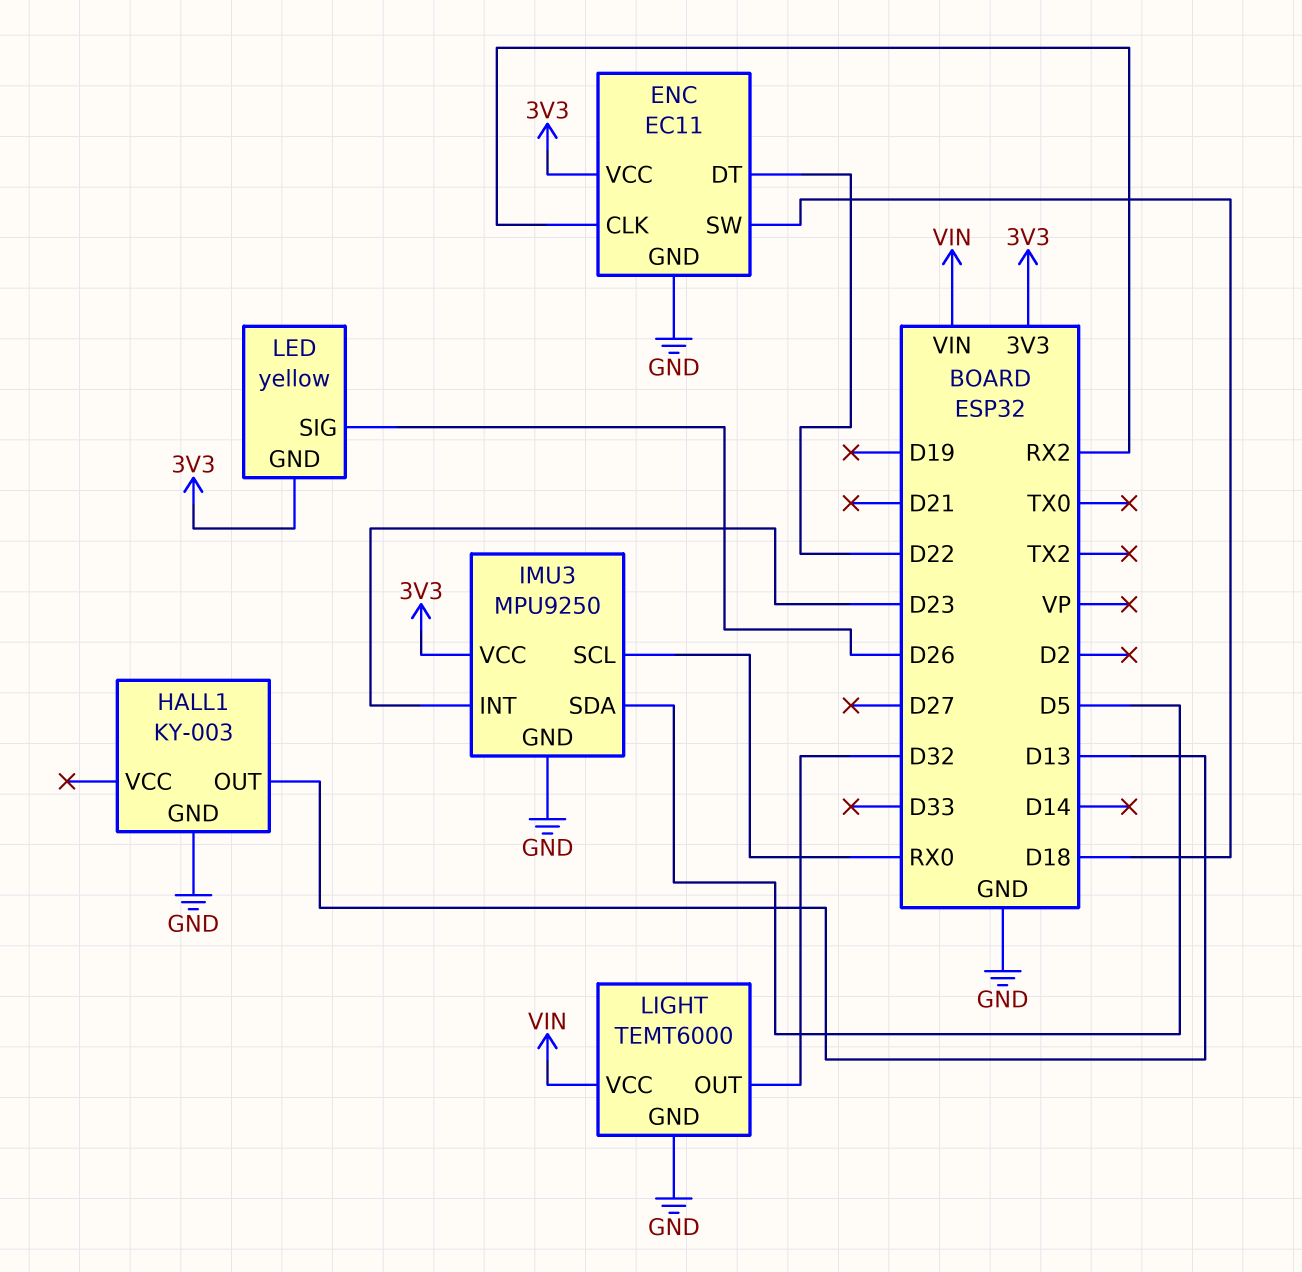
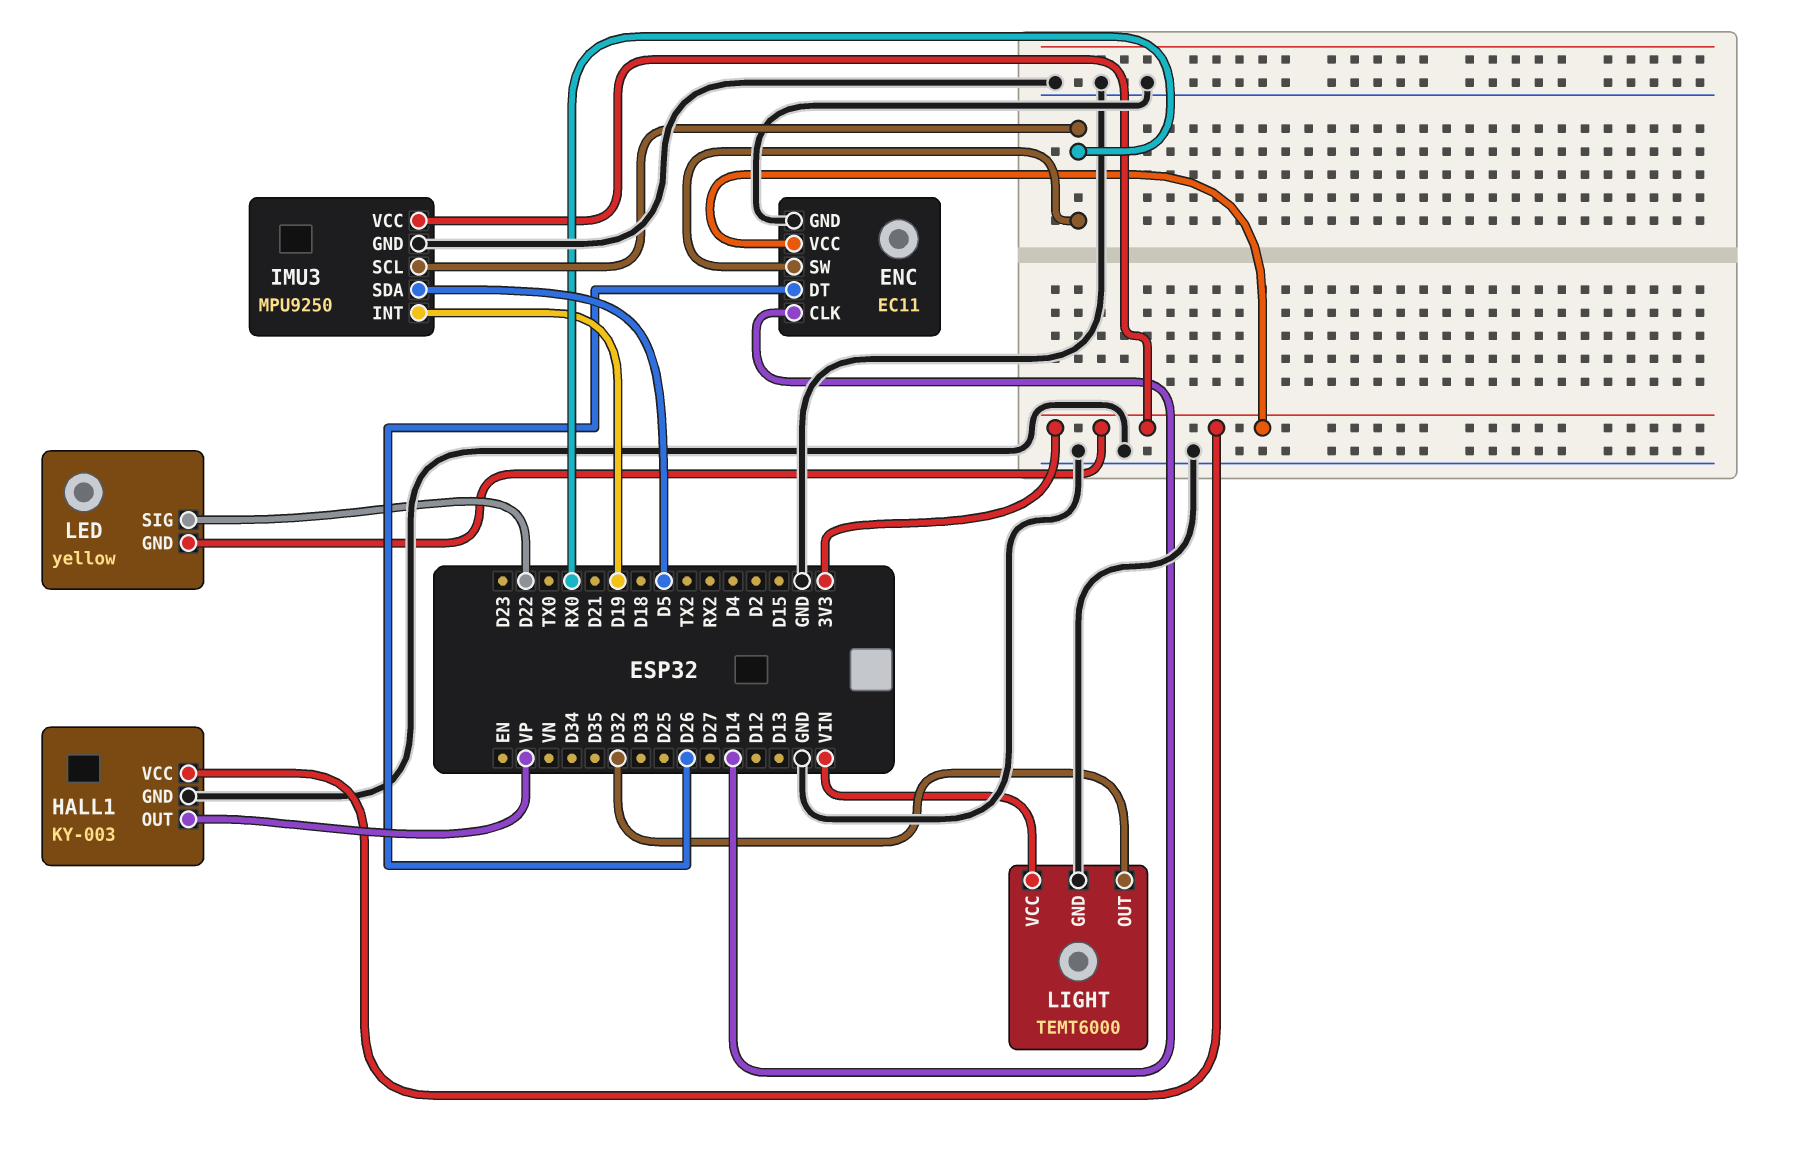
ENC pin CLK: RX2 -> D14
ENC pin DT: D22 -> D26
ENC pin SW: D18 -> RX0
HALL1 pin OUT: D13 -> VP
HALL1 pin VCC: none -> 3V3
IMU3 pin INT: D23 -> D19
LED pin SIG: D26 -> D22

